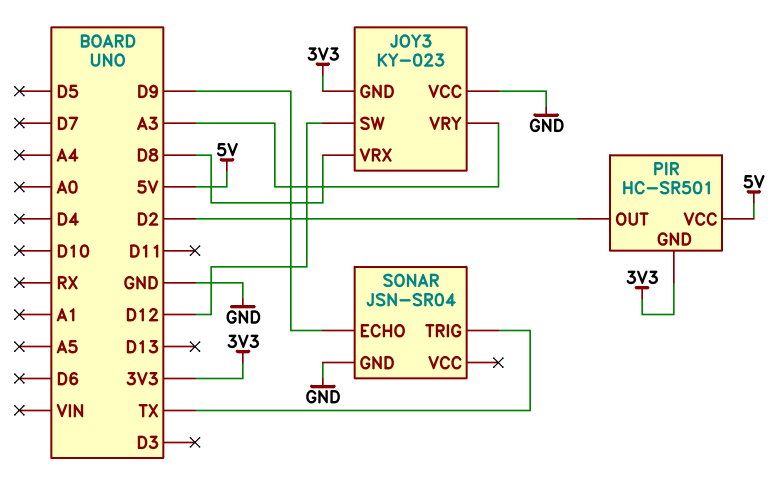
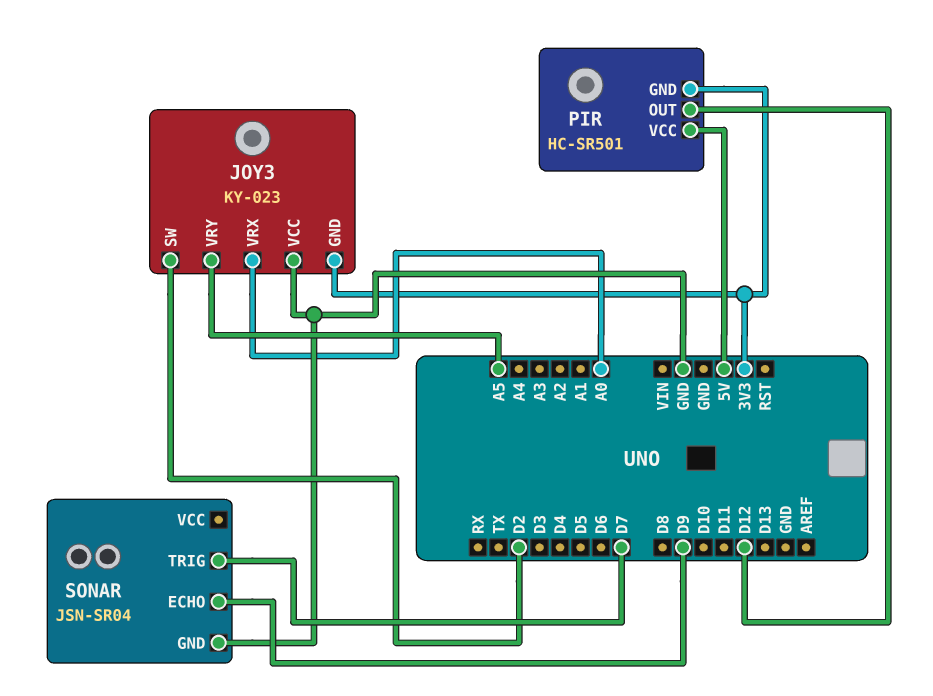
JOY3 pin SW: D12 -> D2
JOY3 pin VRX: D8 -> A0
JOY3 pin VRY: A3 -> A5
PIR pin OUT: D2 -> D12
SONAR pin TRIG: TX -> D7

